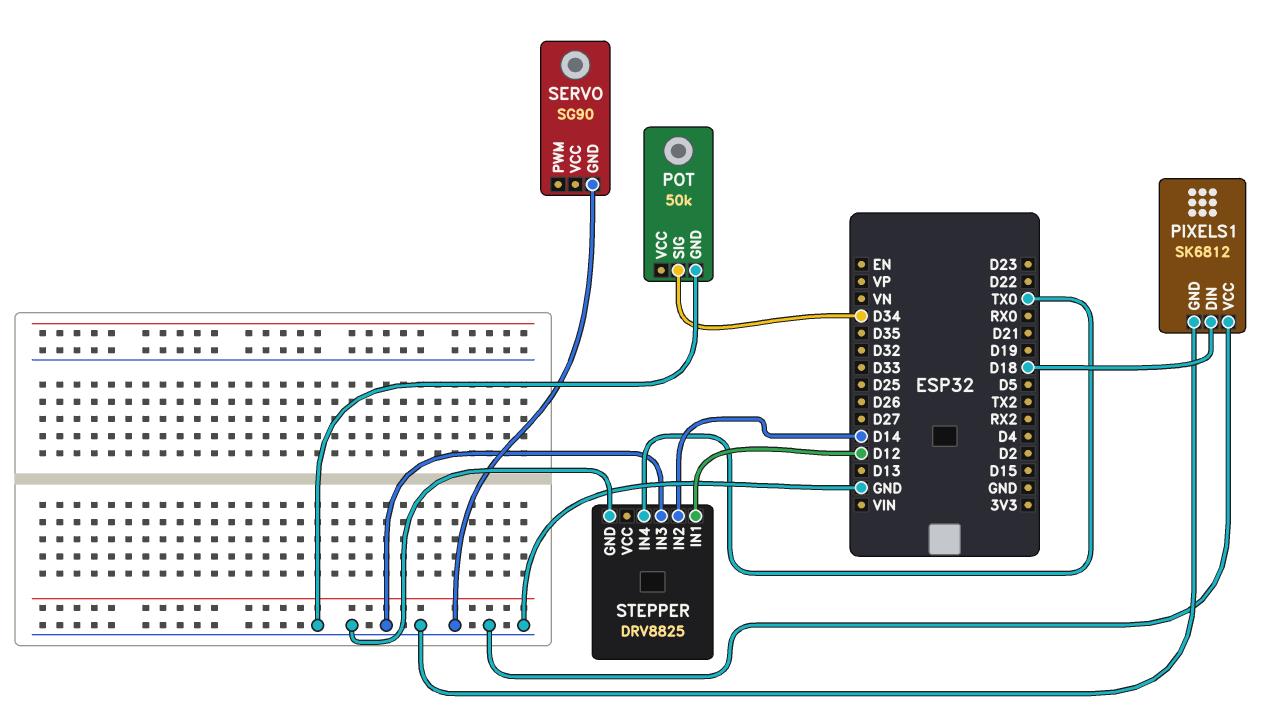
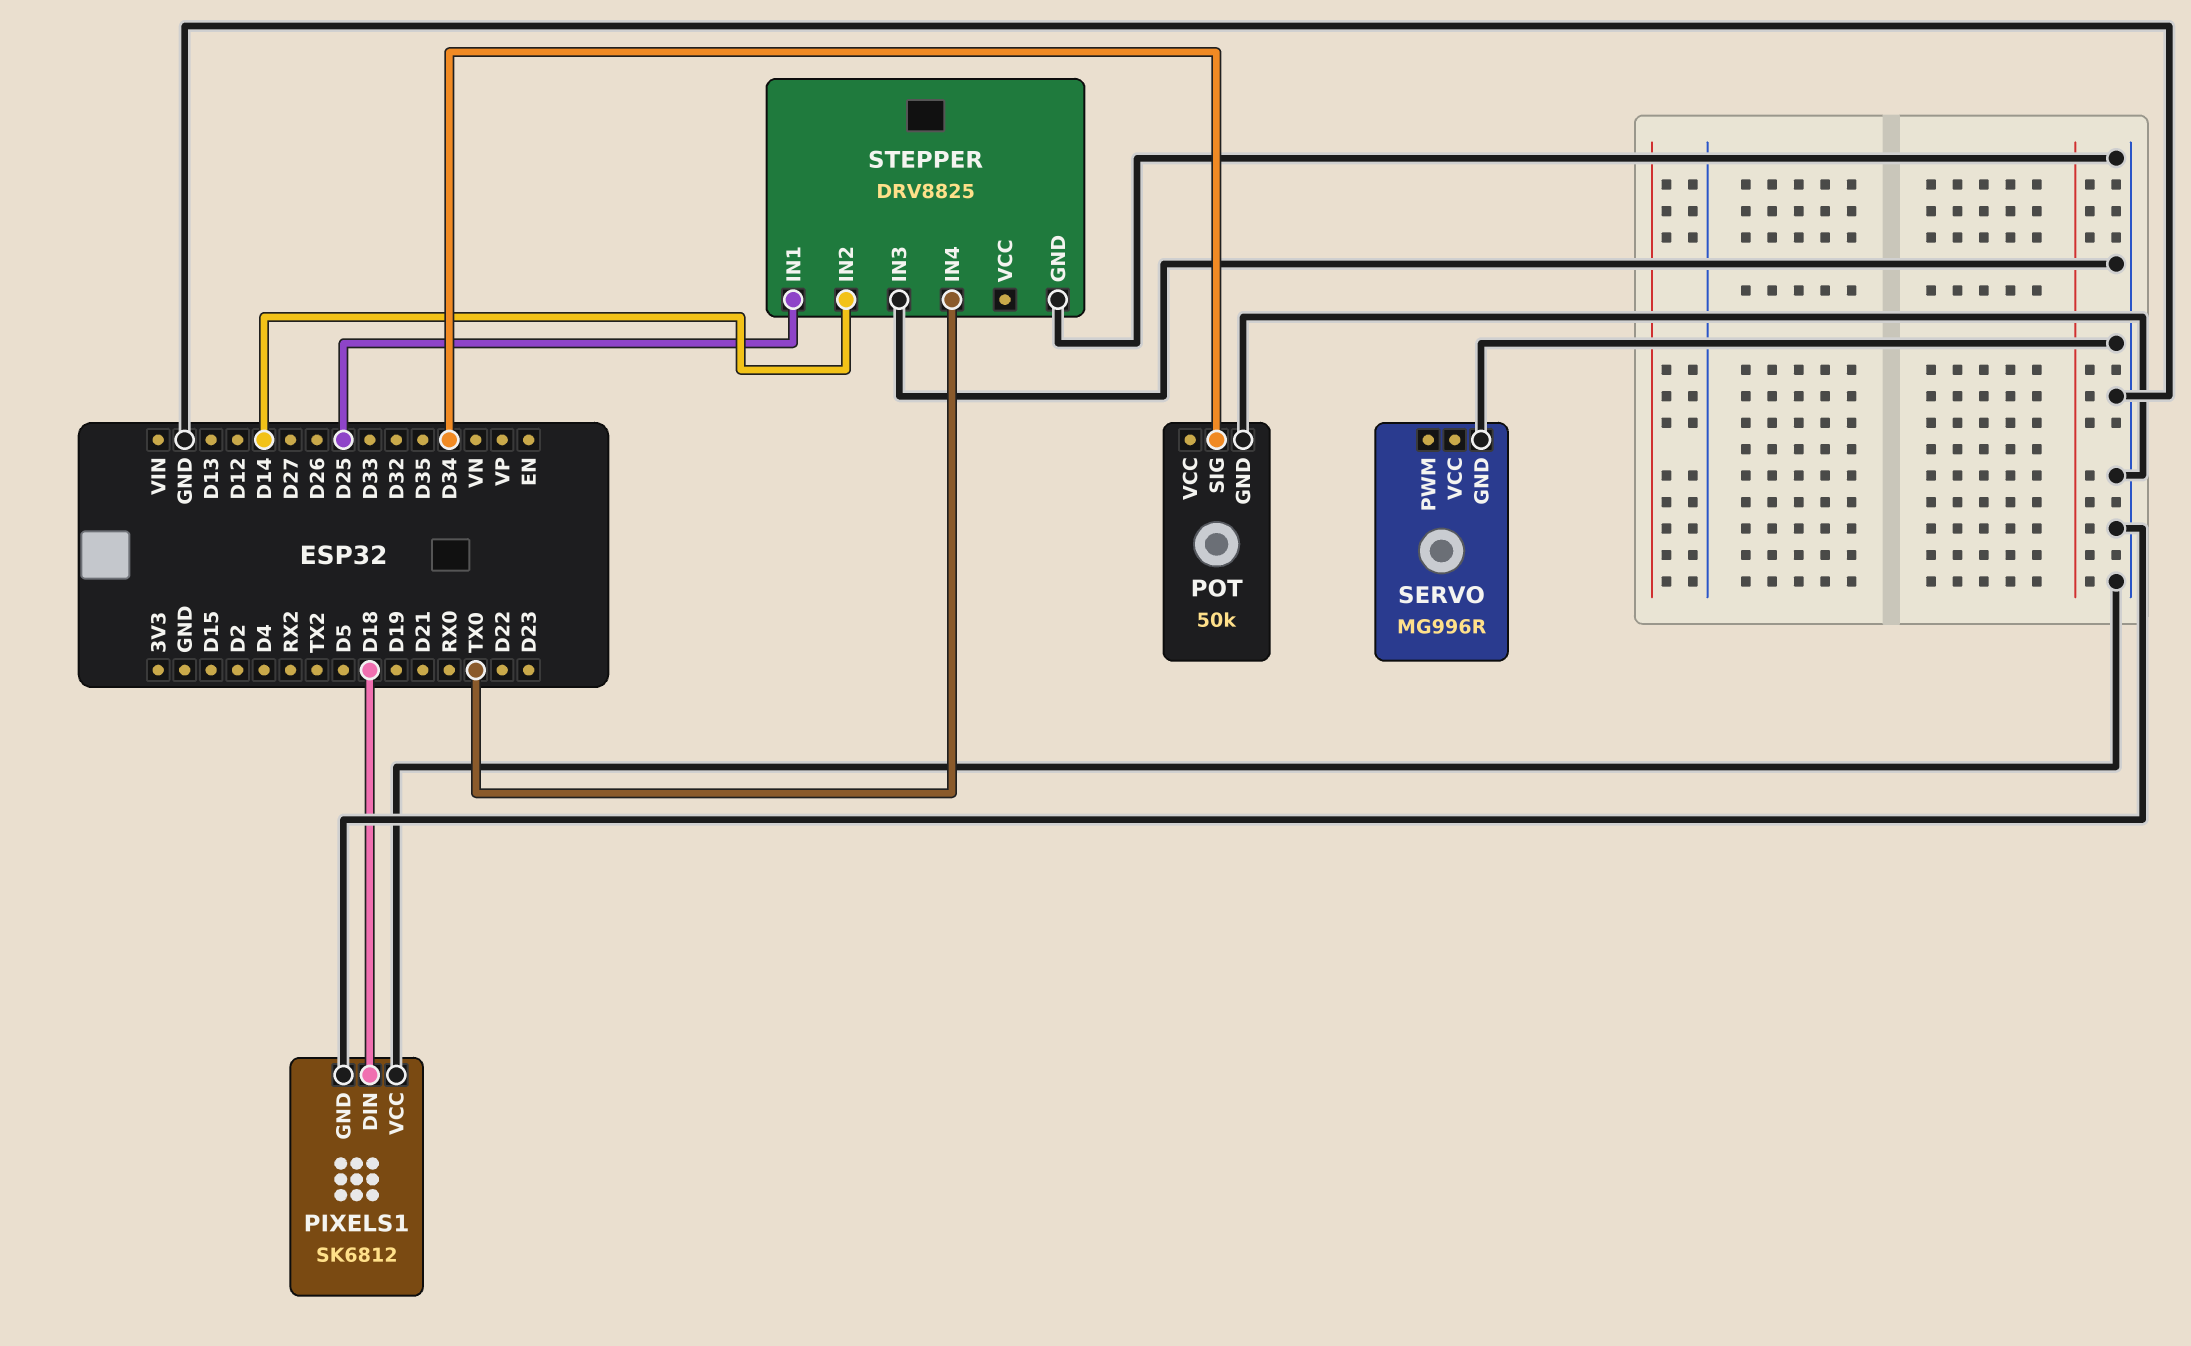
SERVO: SG90 -> MG996R
STEPPER pin IN1: D12 -> D25

